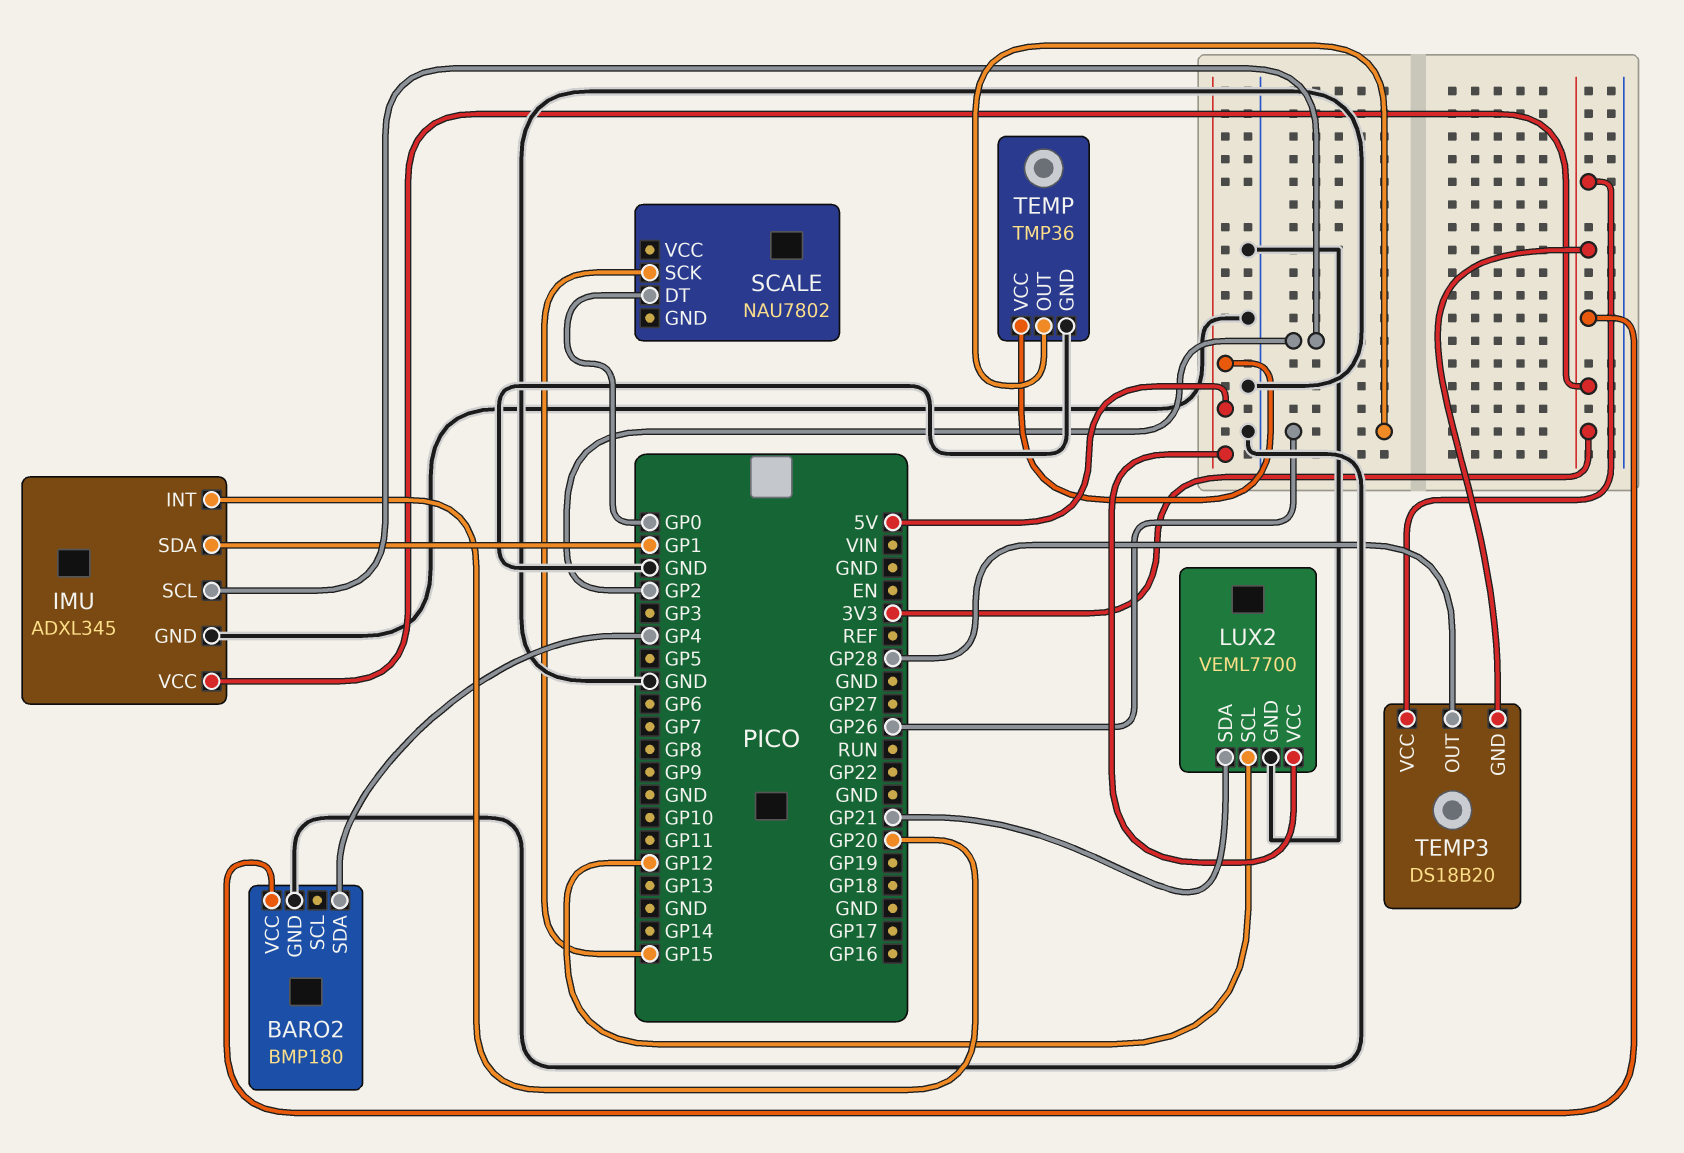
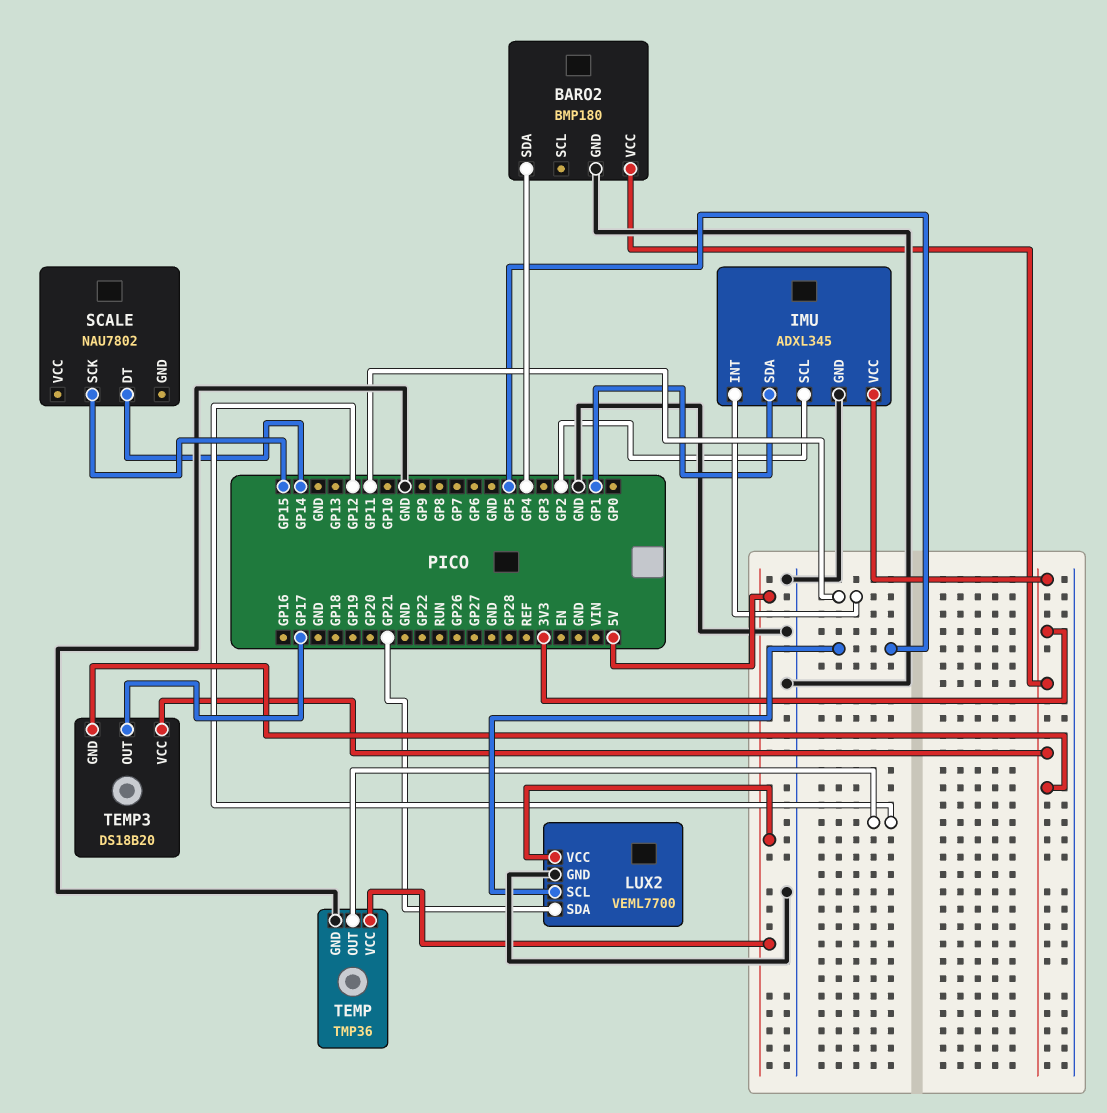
IMU pin INT: GP20 -> GP11
LUX2 pin SCL: GP12 -> GP5
SCALE pin DT: GP0 -> GP14
TEMP pin OUT: GP26 -> GP12
TEMP3 pin OUT: GP28 -> GP17

